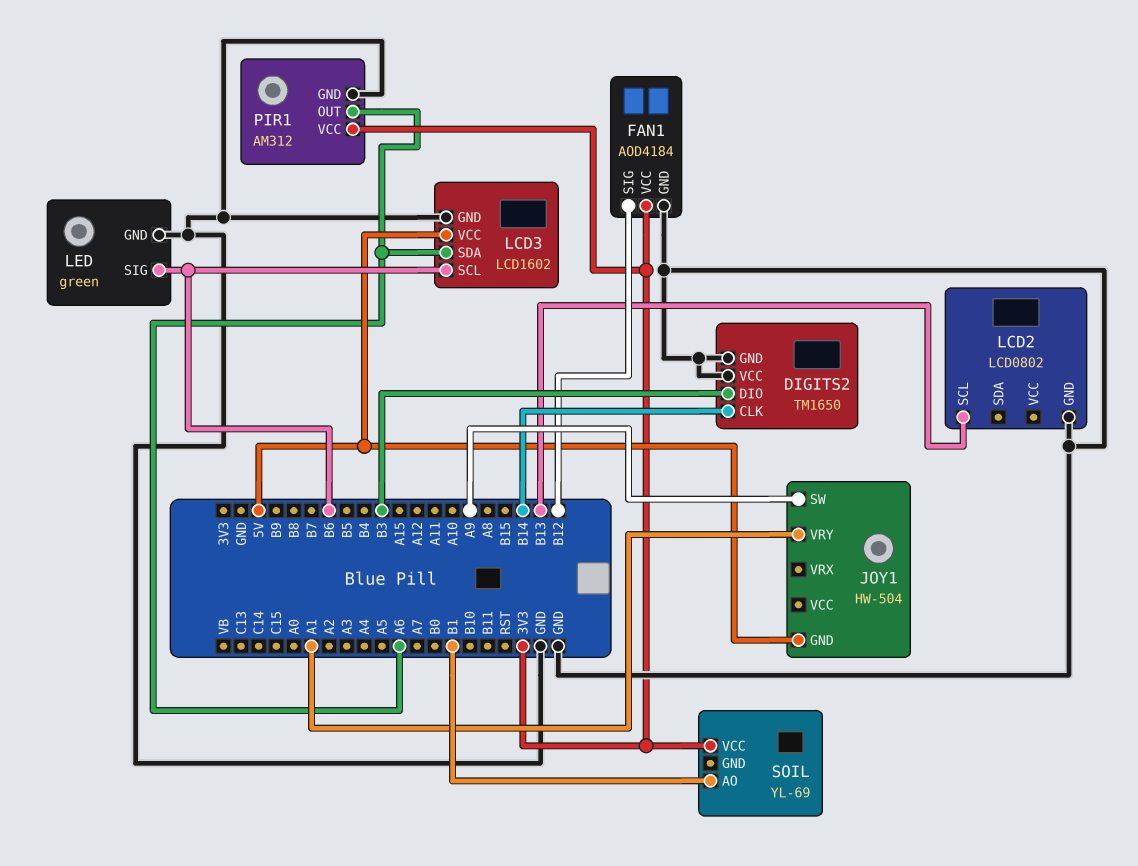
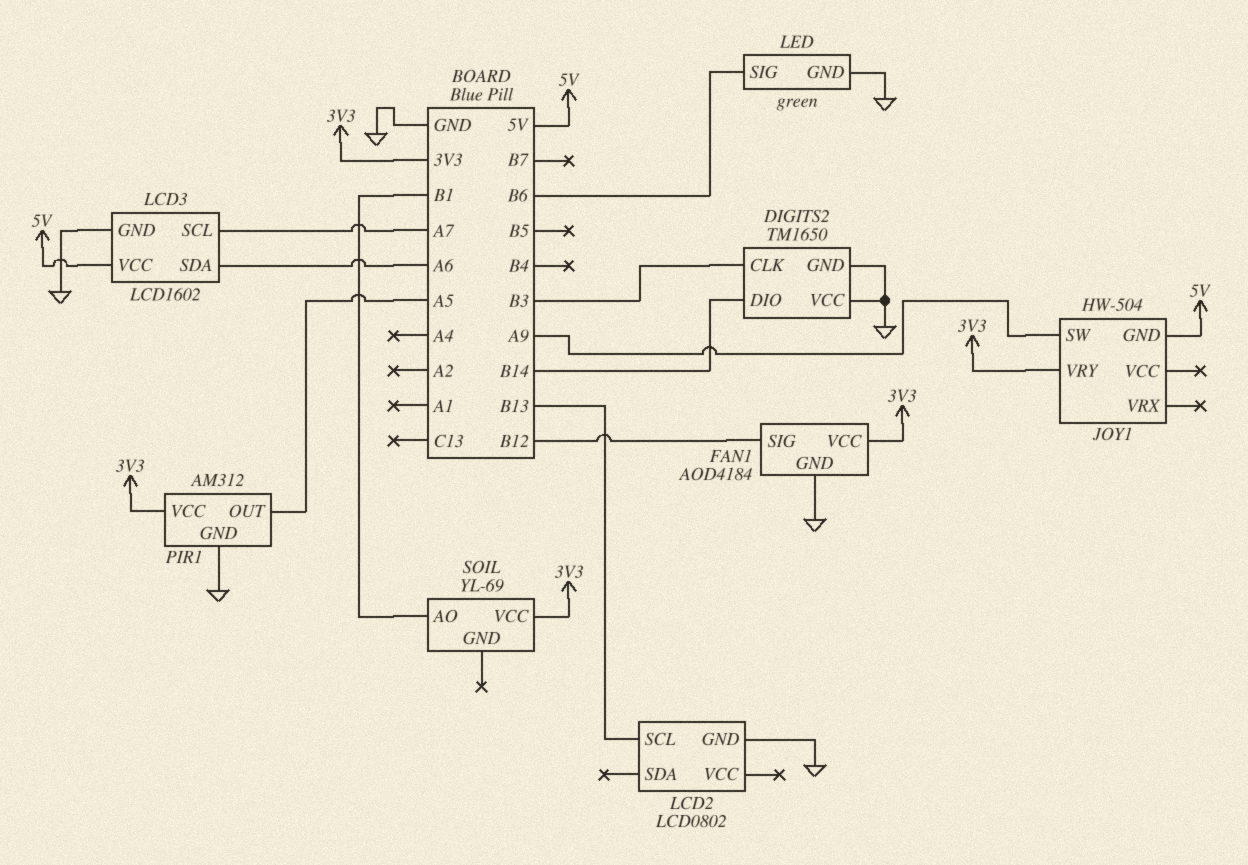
DIGITS2 pin CLK: B14 -> B3
DIGITS2 pin DIO: B3 -> B14
JOY1 pin VRY: A1 -> 3V3
LCD3 pin SCL: B6 -> A7
PIR1 pin OUT: A6 -> A5

